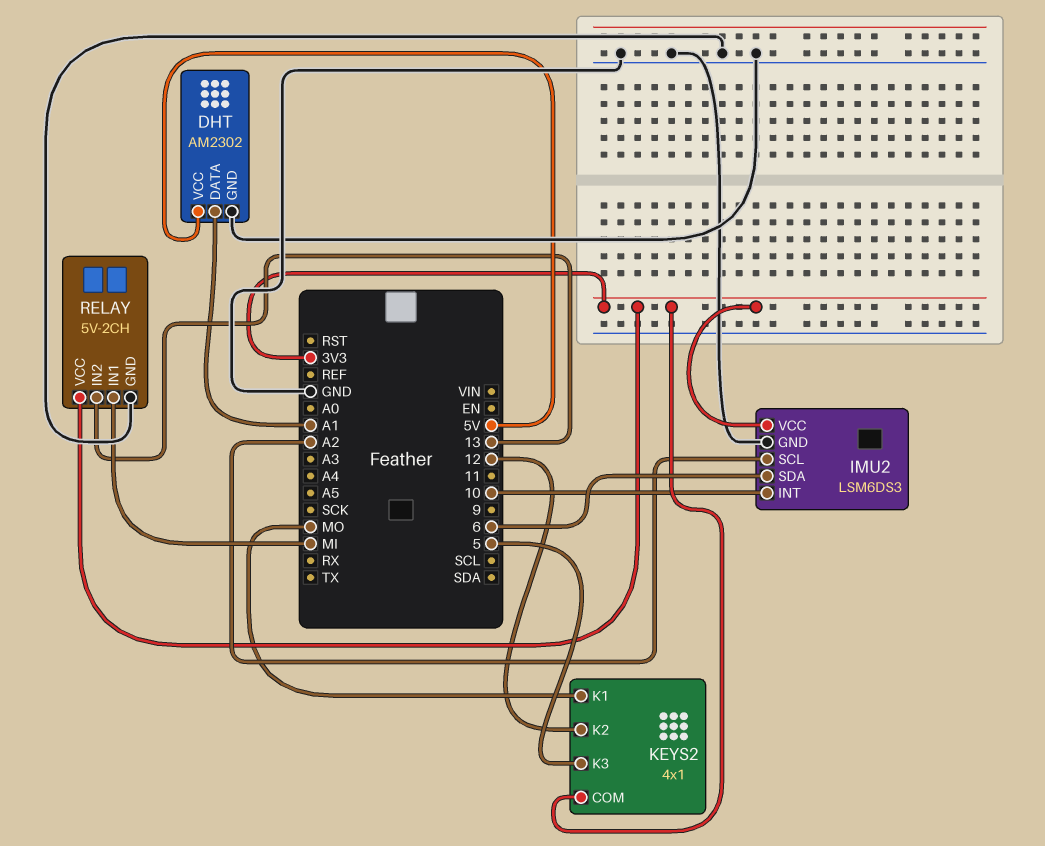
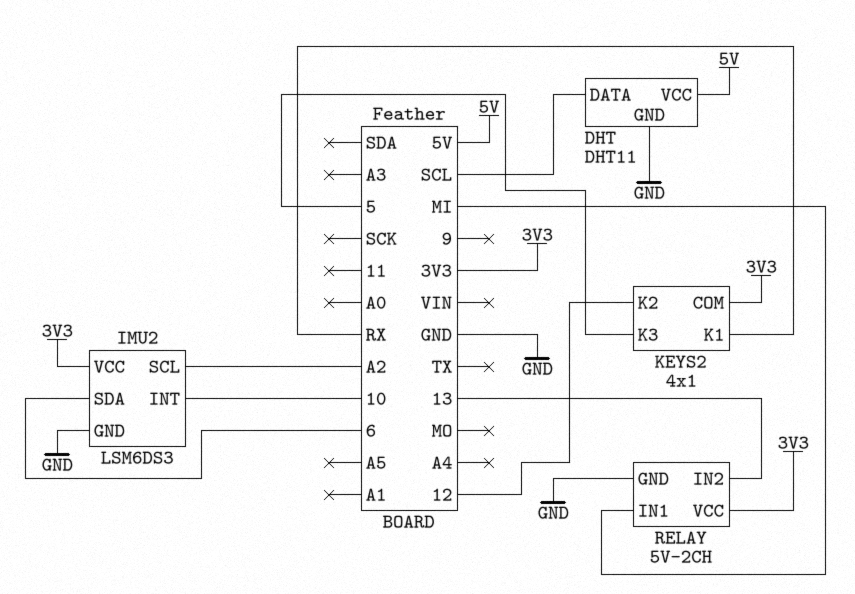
DHT: AM2302 -> DHT11
DHT pin DATA: A1 -> SCL
KEYS2 pin K1: MO -> RX

